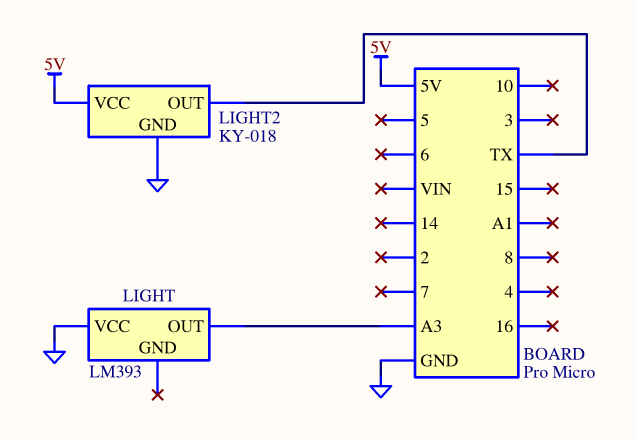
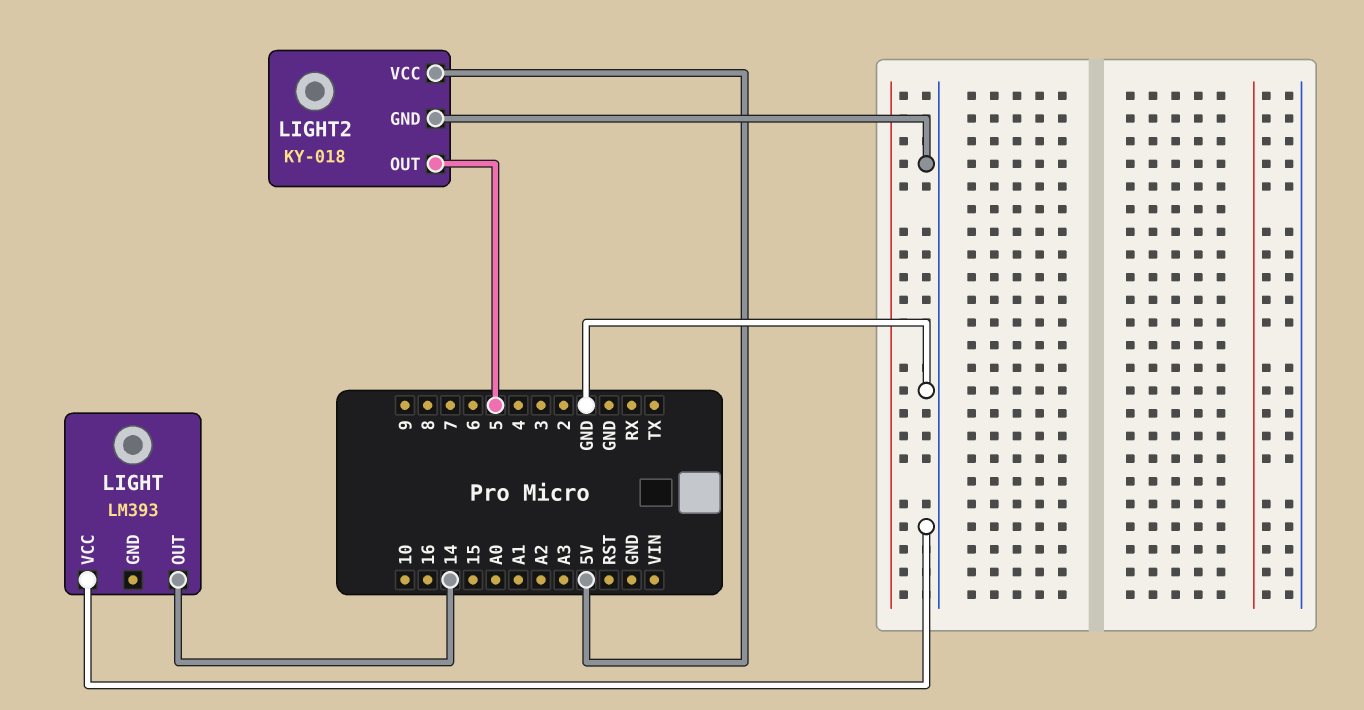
LIGHT pin OUT: A3 -> 14
LIGHT2 pin OUT: TX -> 5

